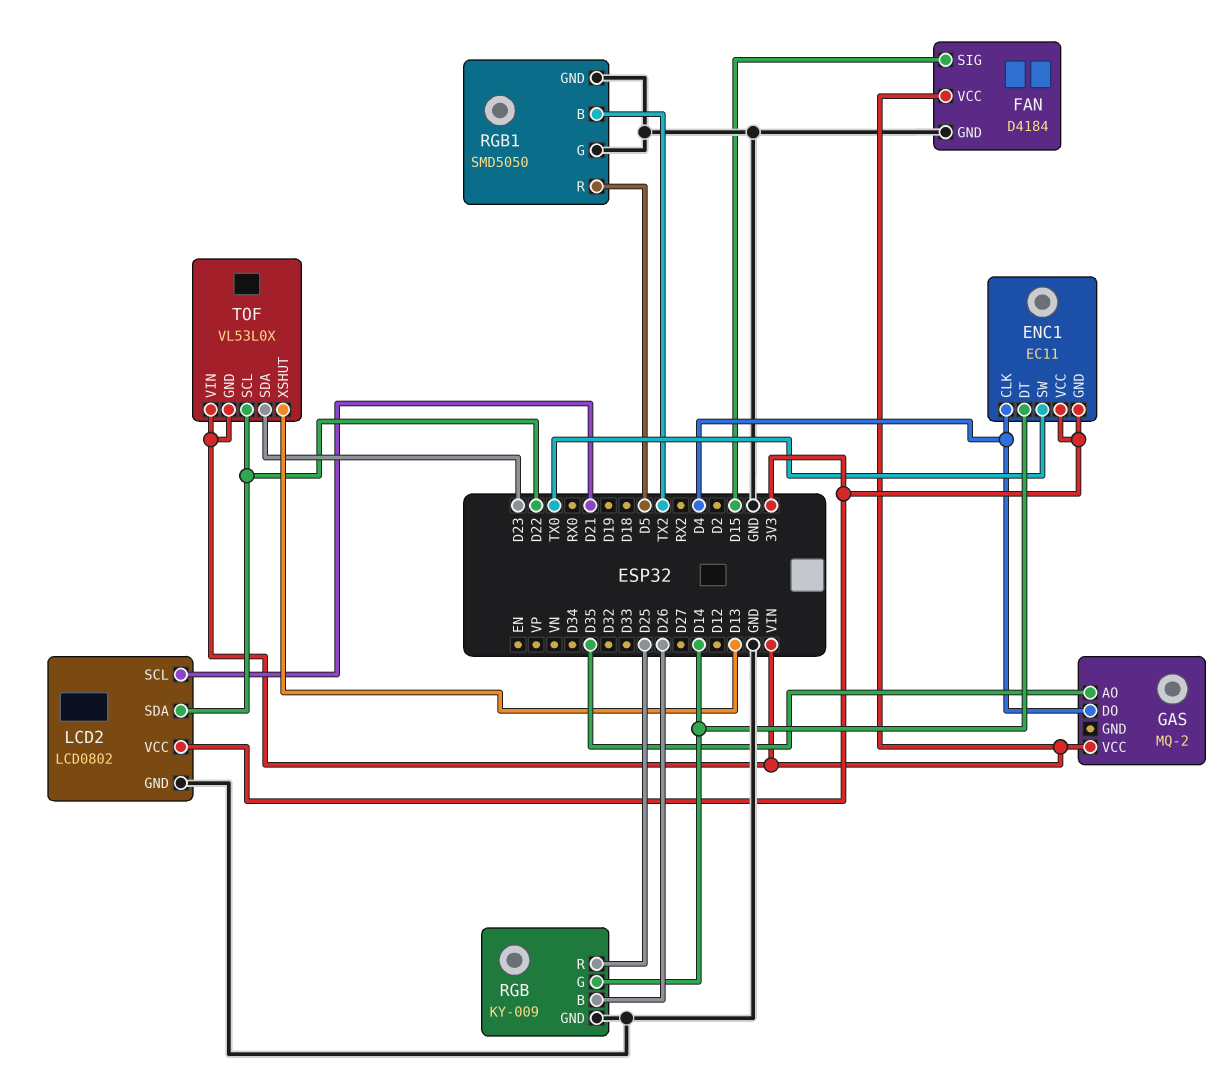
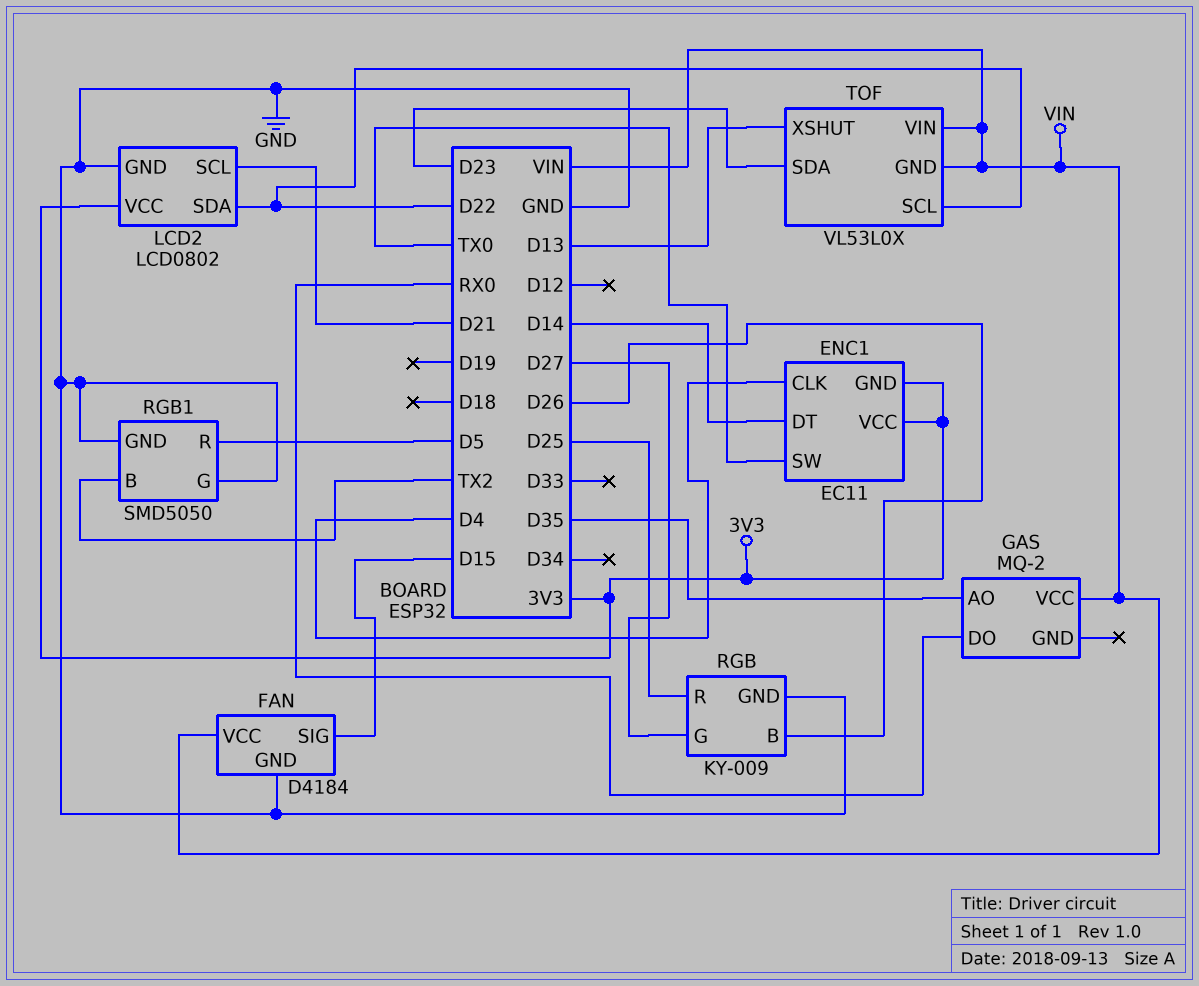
GAS pin DO: D4 -> RX0
RGB pin G: D14 -> D27

